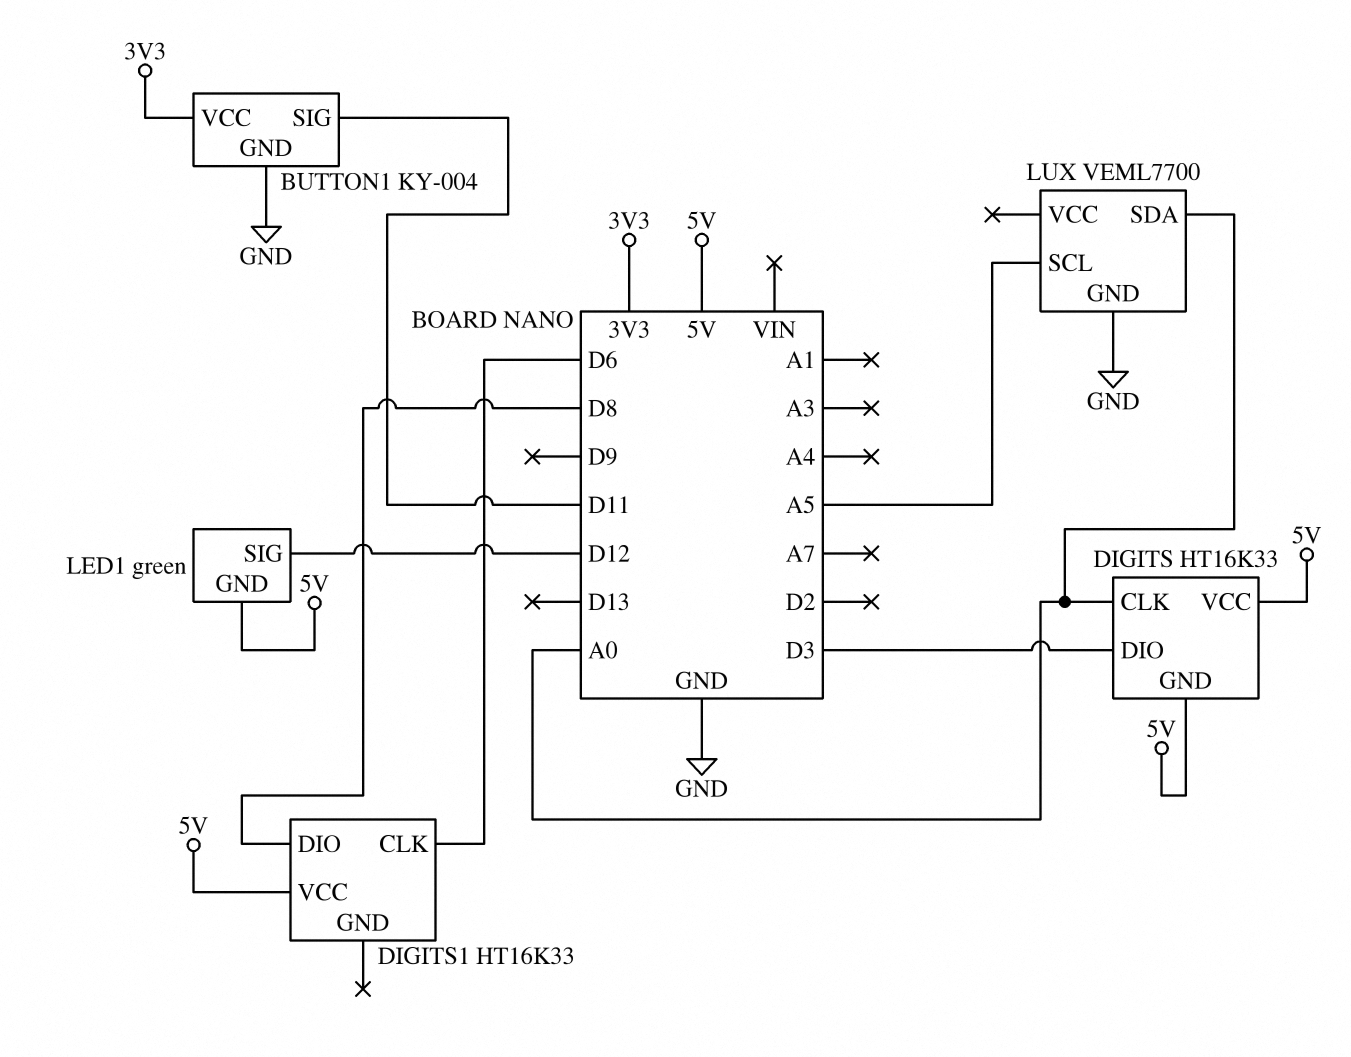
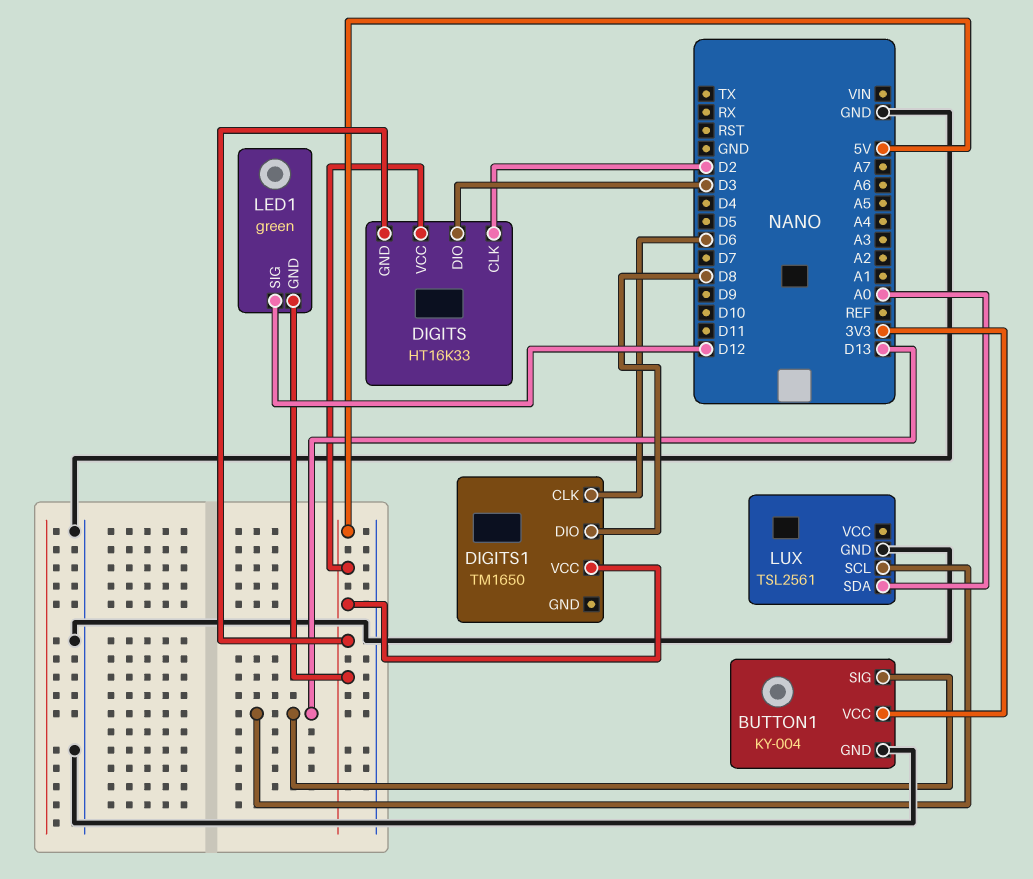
BUTTON1 pin SIG: D11 -> D13
DIGITS pin CLK: A0 -> D2
DIGITS1: HT16K33 -> TM1650
LUX: VEML7700 -> TSL2561
LUX pin SCL: A5 -> D13

